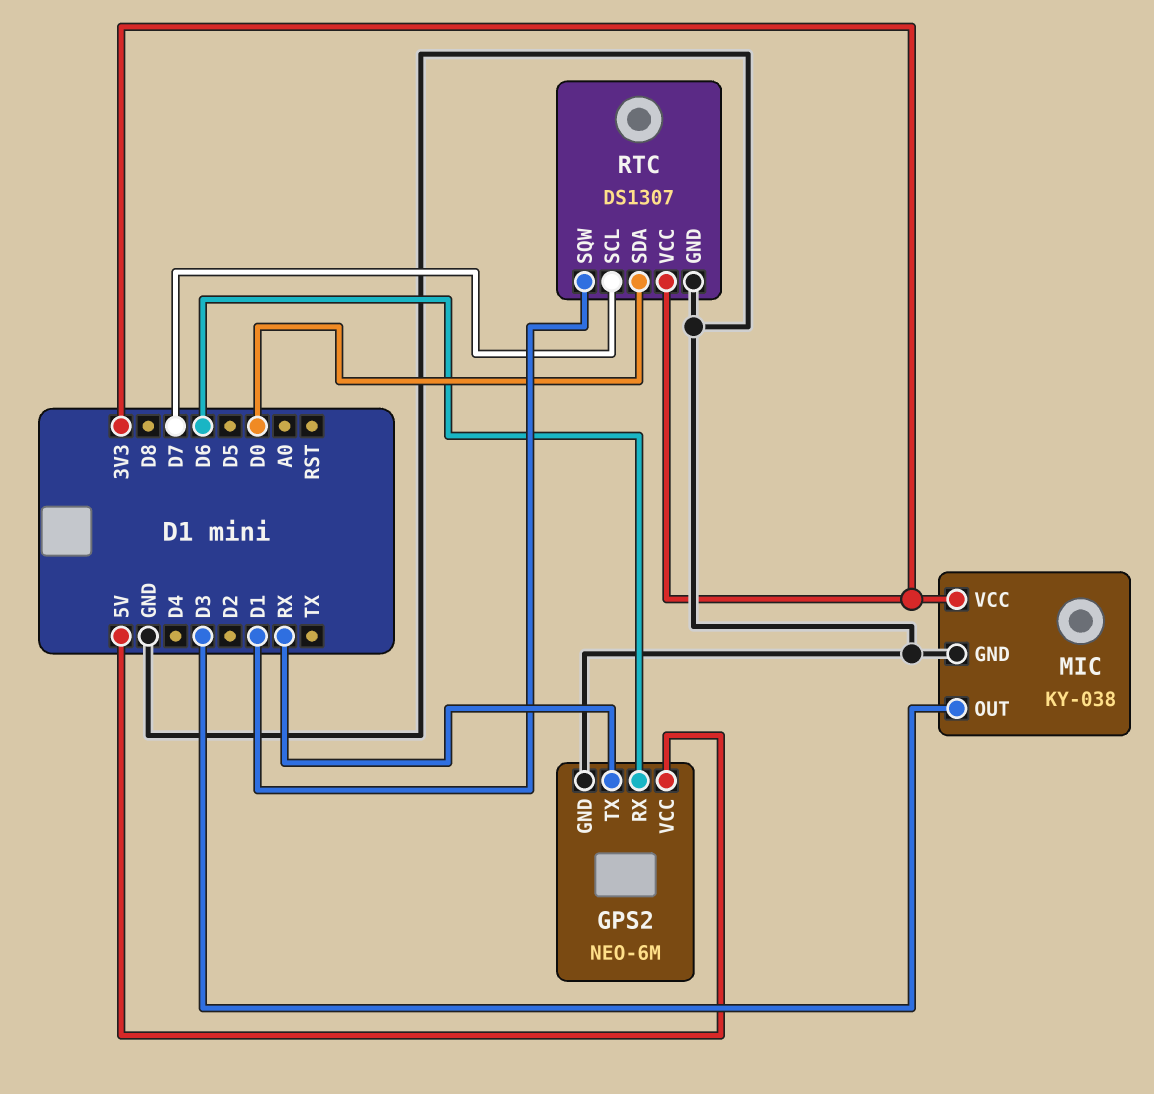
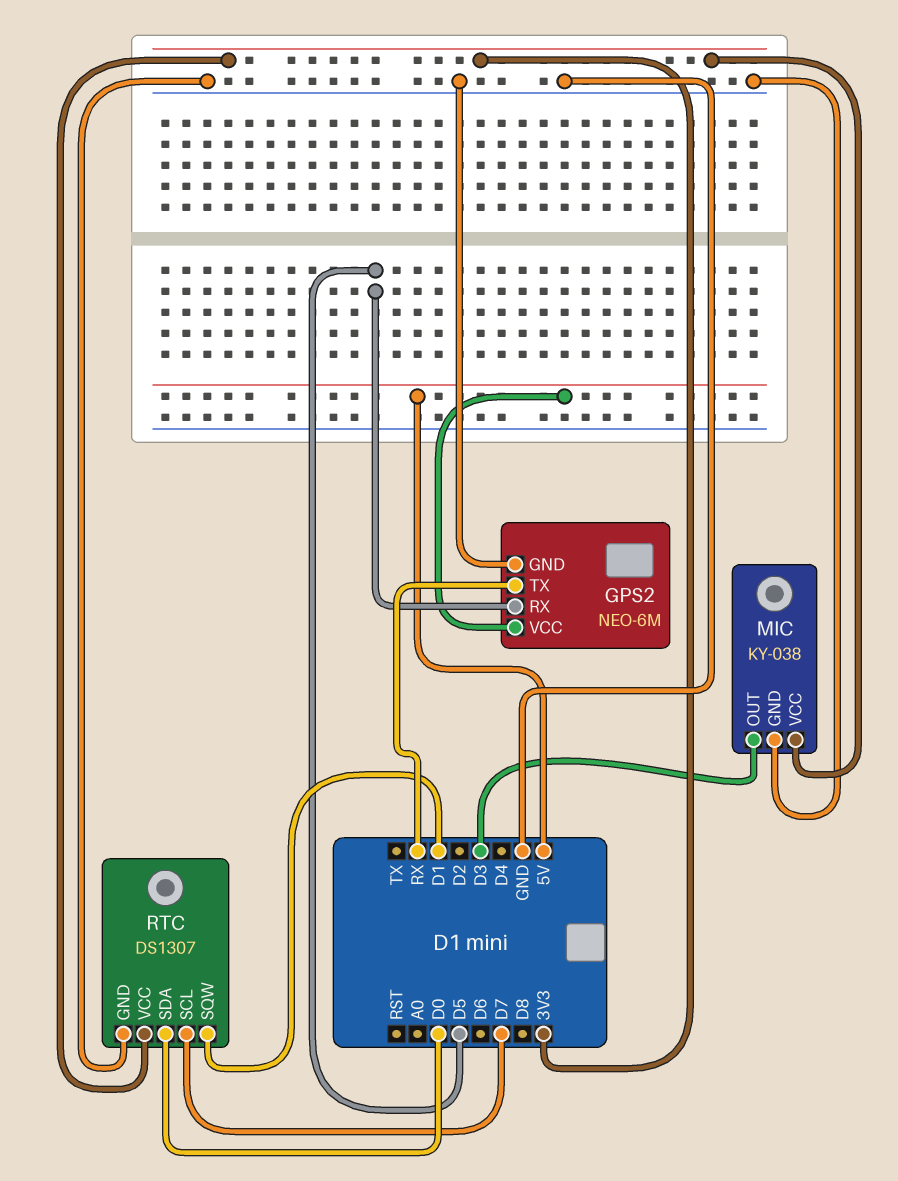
GPS2 pin RX: D6 -> D5

